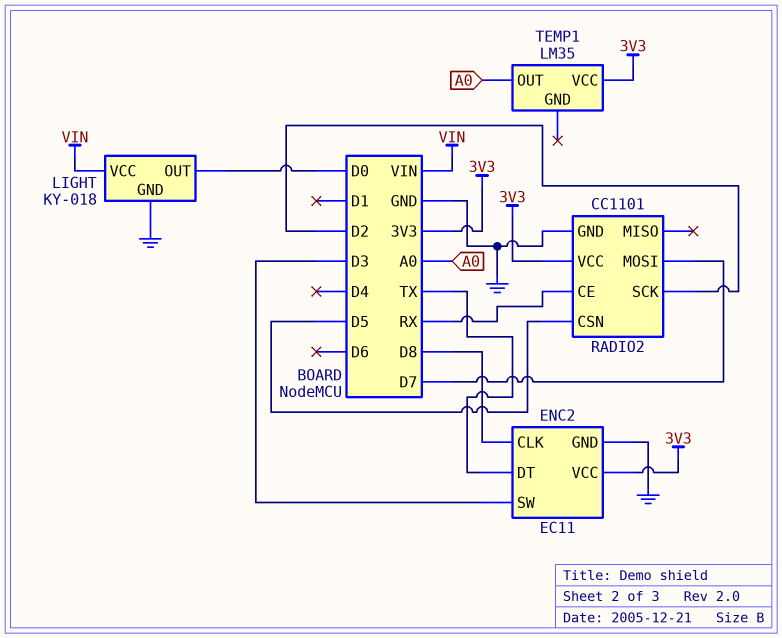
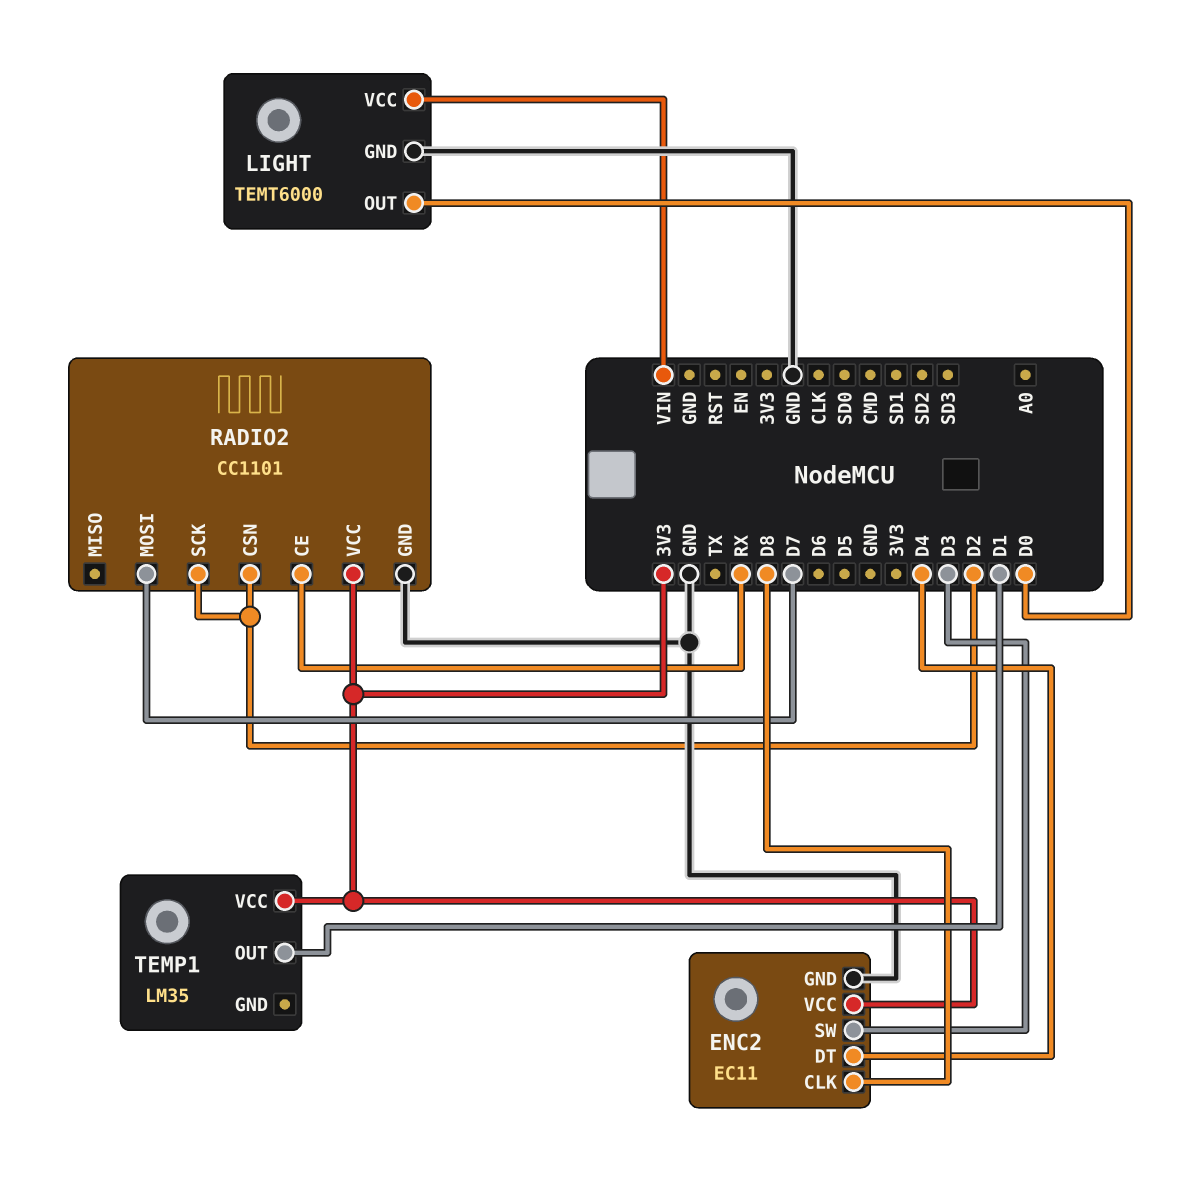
ENC2 pin DT: TX -> D4
LIGHT: KY-018 -> TEMT6000
RADIO2 pin CSN: D5 -> D2
TEMP1 pin OUT: A0 -> D1

